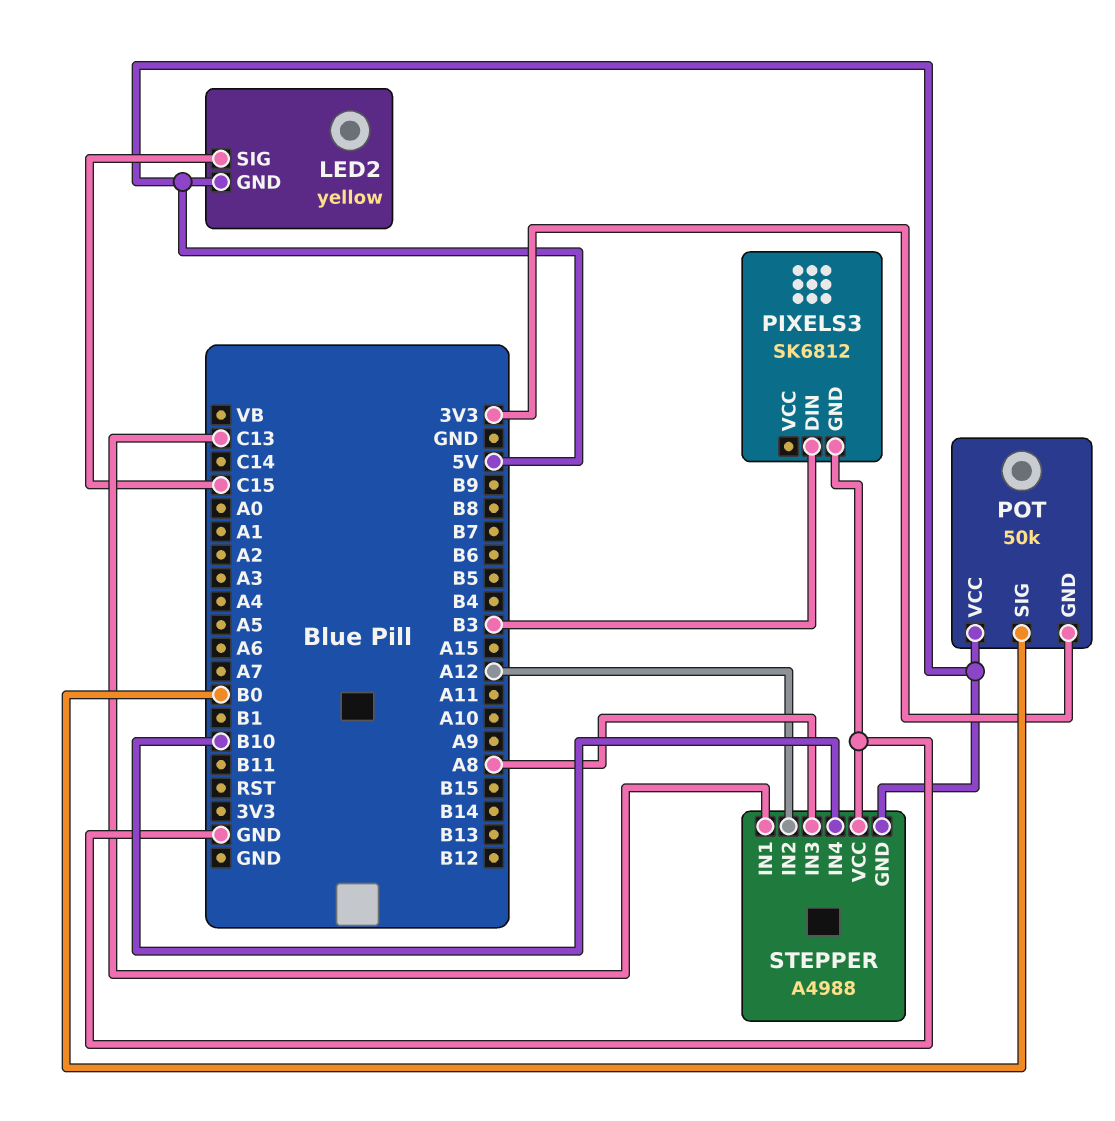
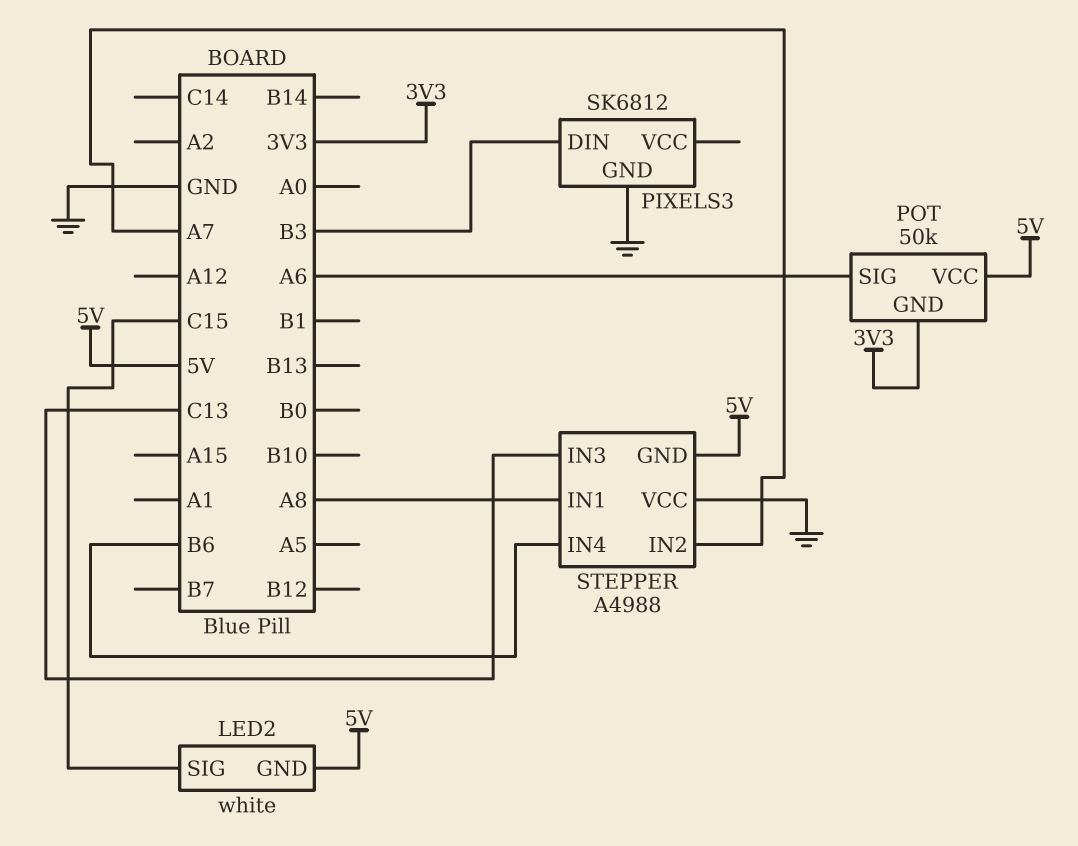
LED2: yellow -> white
POT pin SIG: B0 -> A6
STEPPER pin IN1: C13 -> A8
STEPPER pin IN2: A12 -> A7
STEPPER pin IN3: A8 -> C13
STEPPER pin IN4: B10 -> B6

